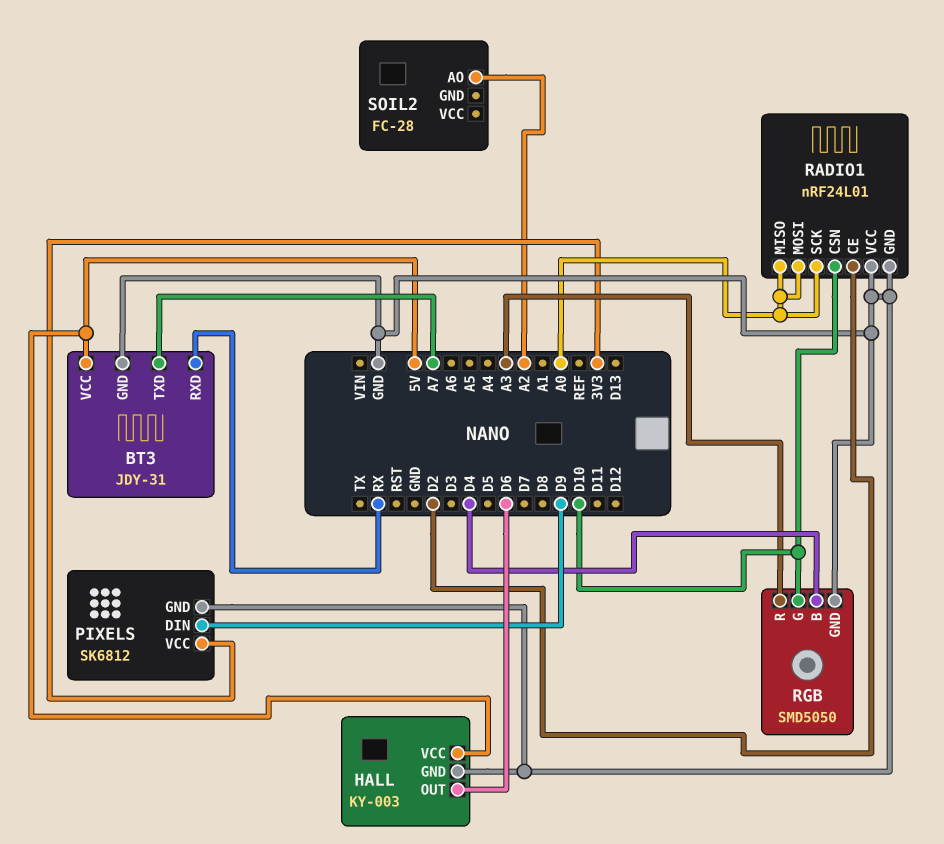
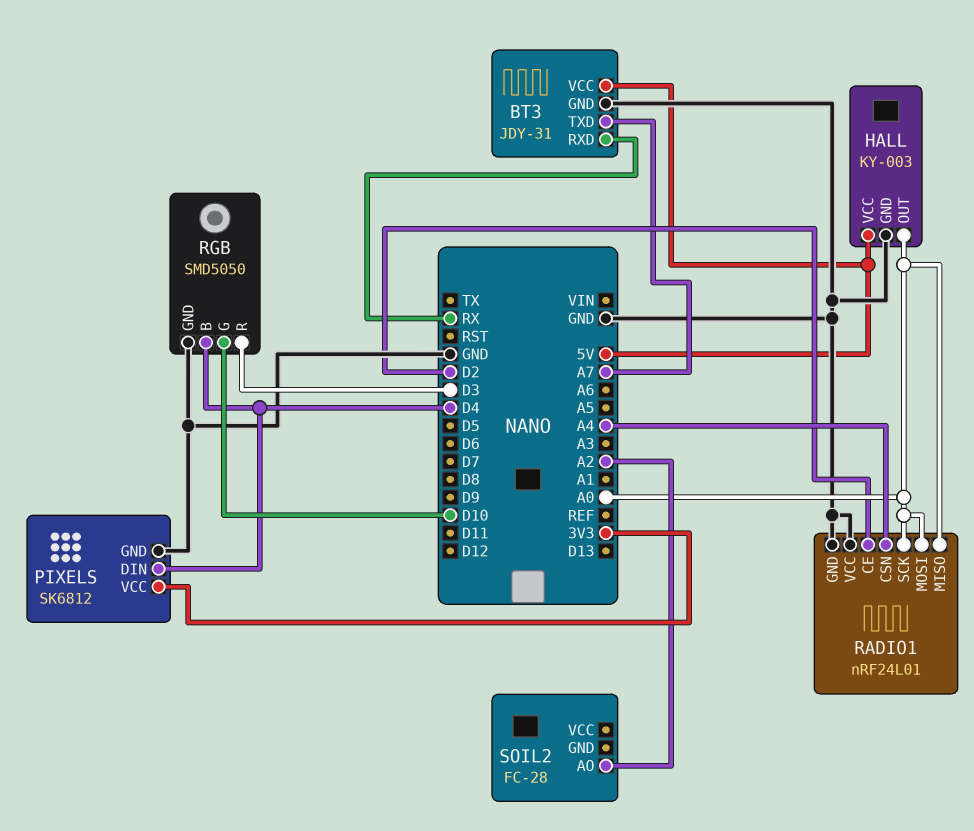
HALL pin OUT: D6 -> A0
PIXELS pin DIN: D9 -> D4
RADIO1 pin CSN: D10 -> A4
RGB pin R: A3 -> D3

